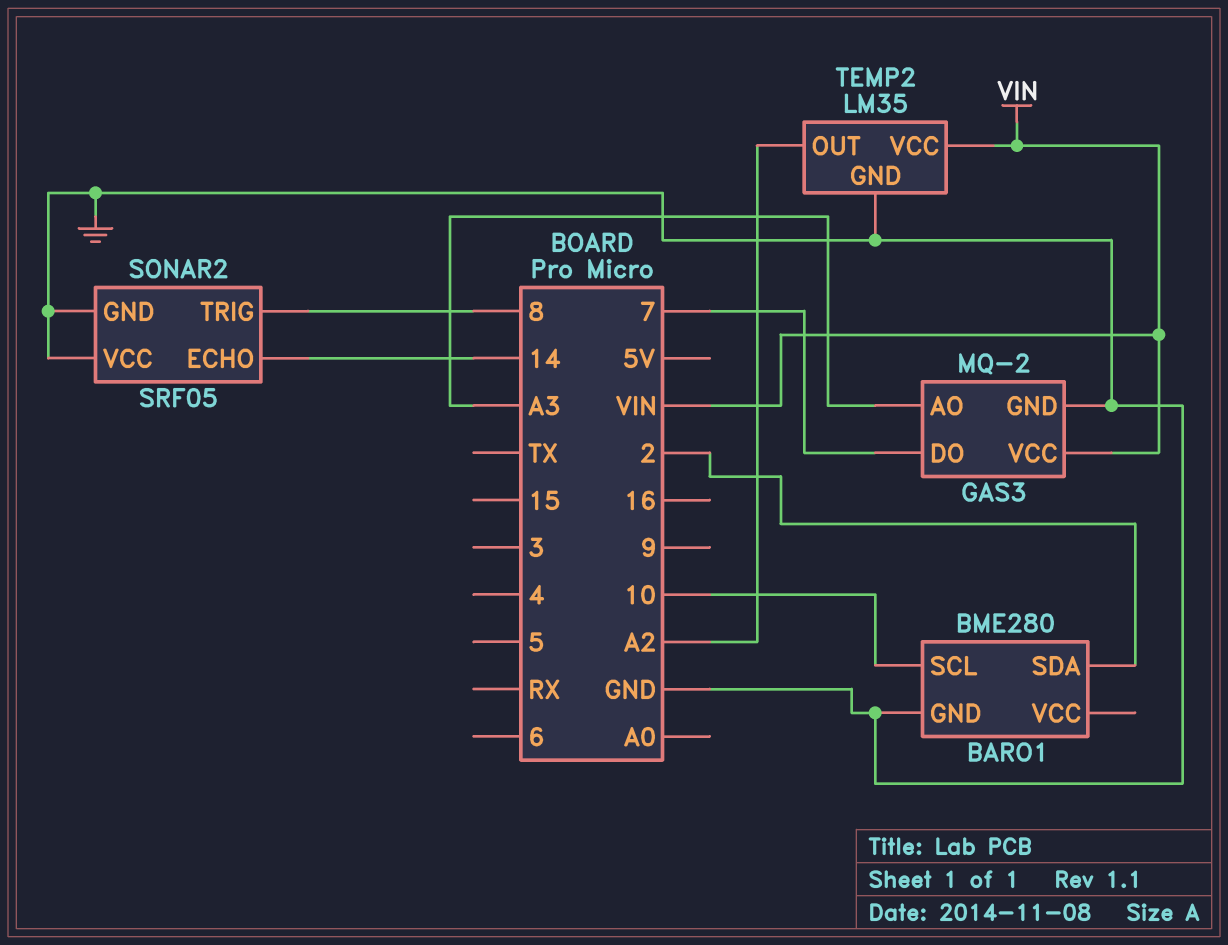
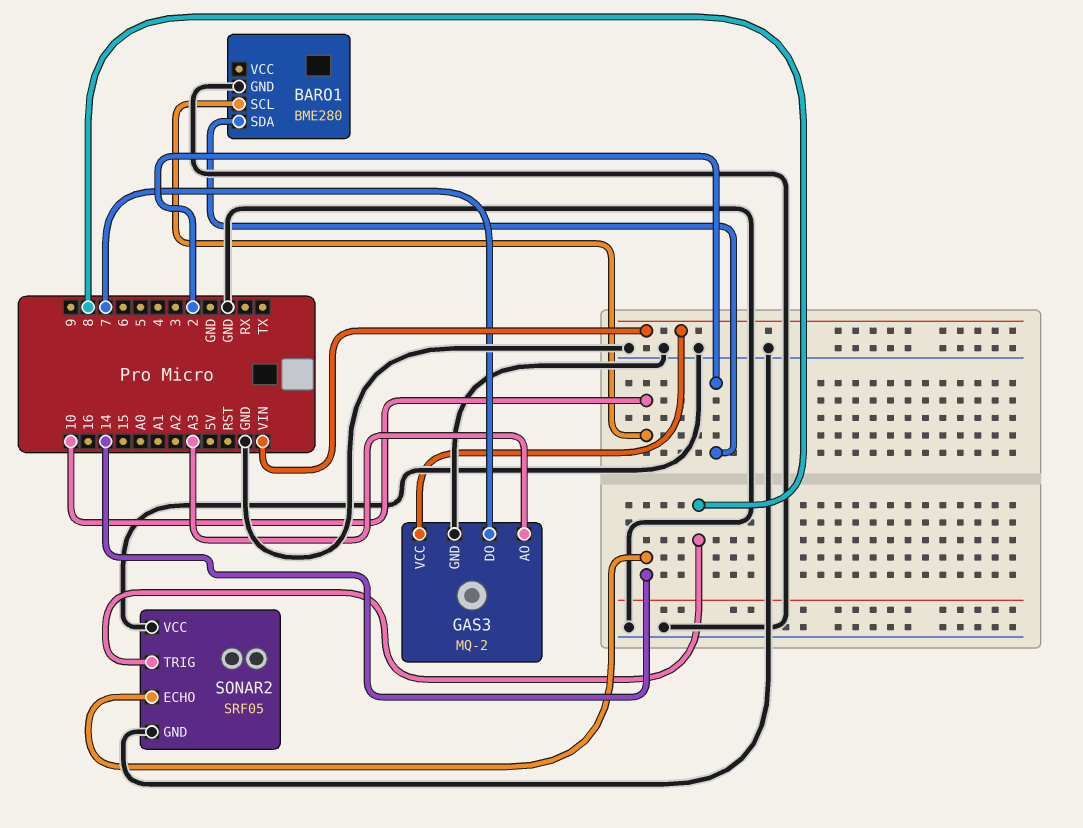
TEMP2: LM35 -> none
TEMP2 pin GND: GND -> none
TEMP2 pin OUT: A2 -> none
TEMP2 pin VCC: VIN -> none

